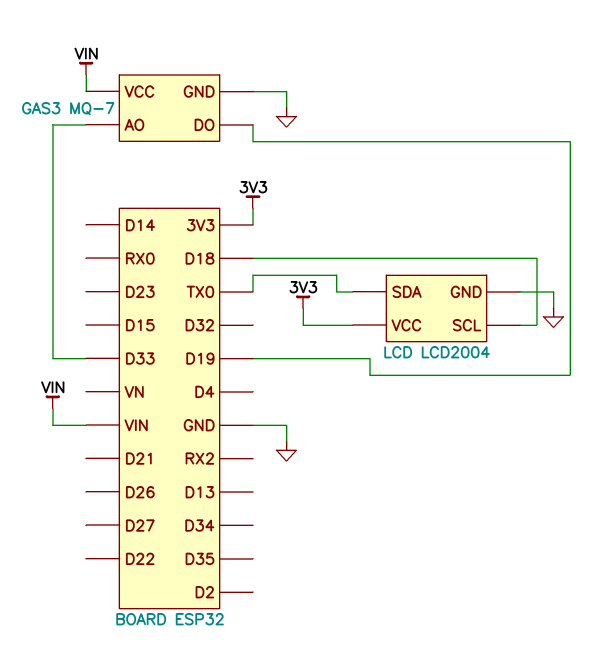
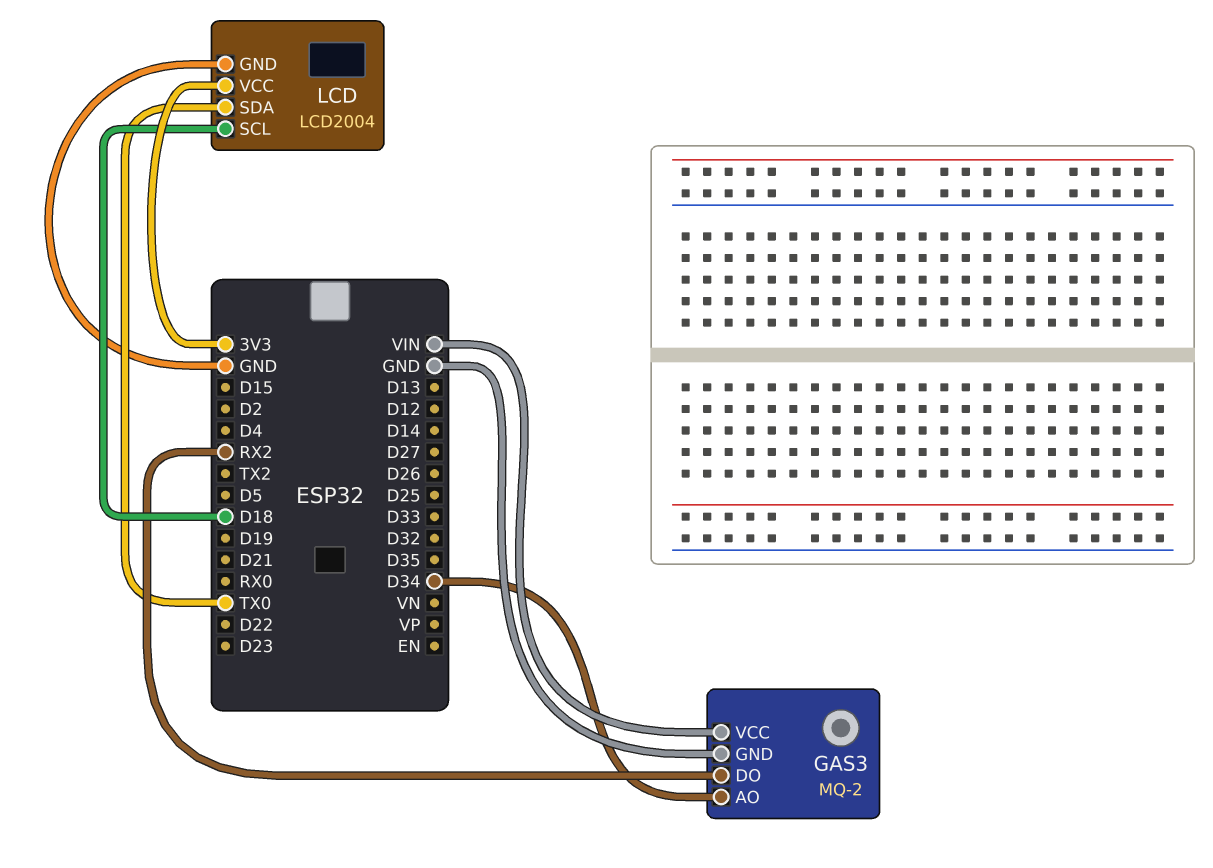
GAS3: MQ-7 -> MQ-2
GAS3 pin AO: D33 -> D34
GAS3 pin DO: D19 -> RX2

